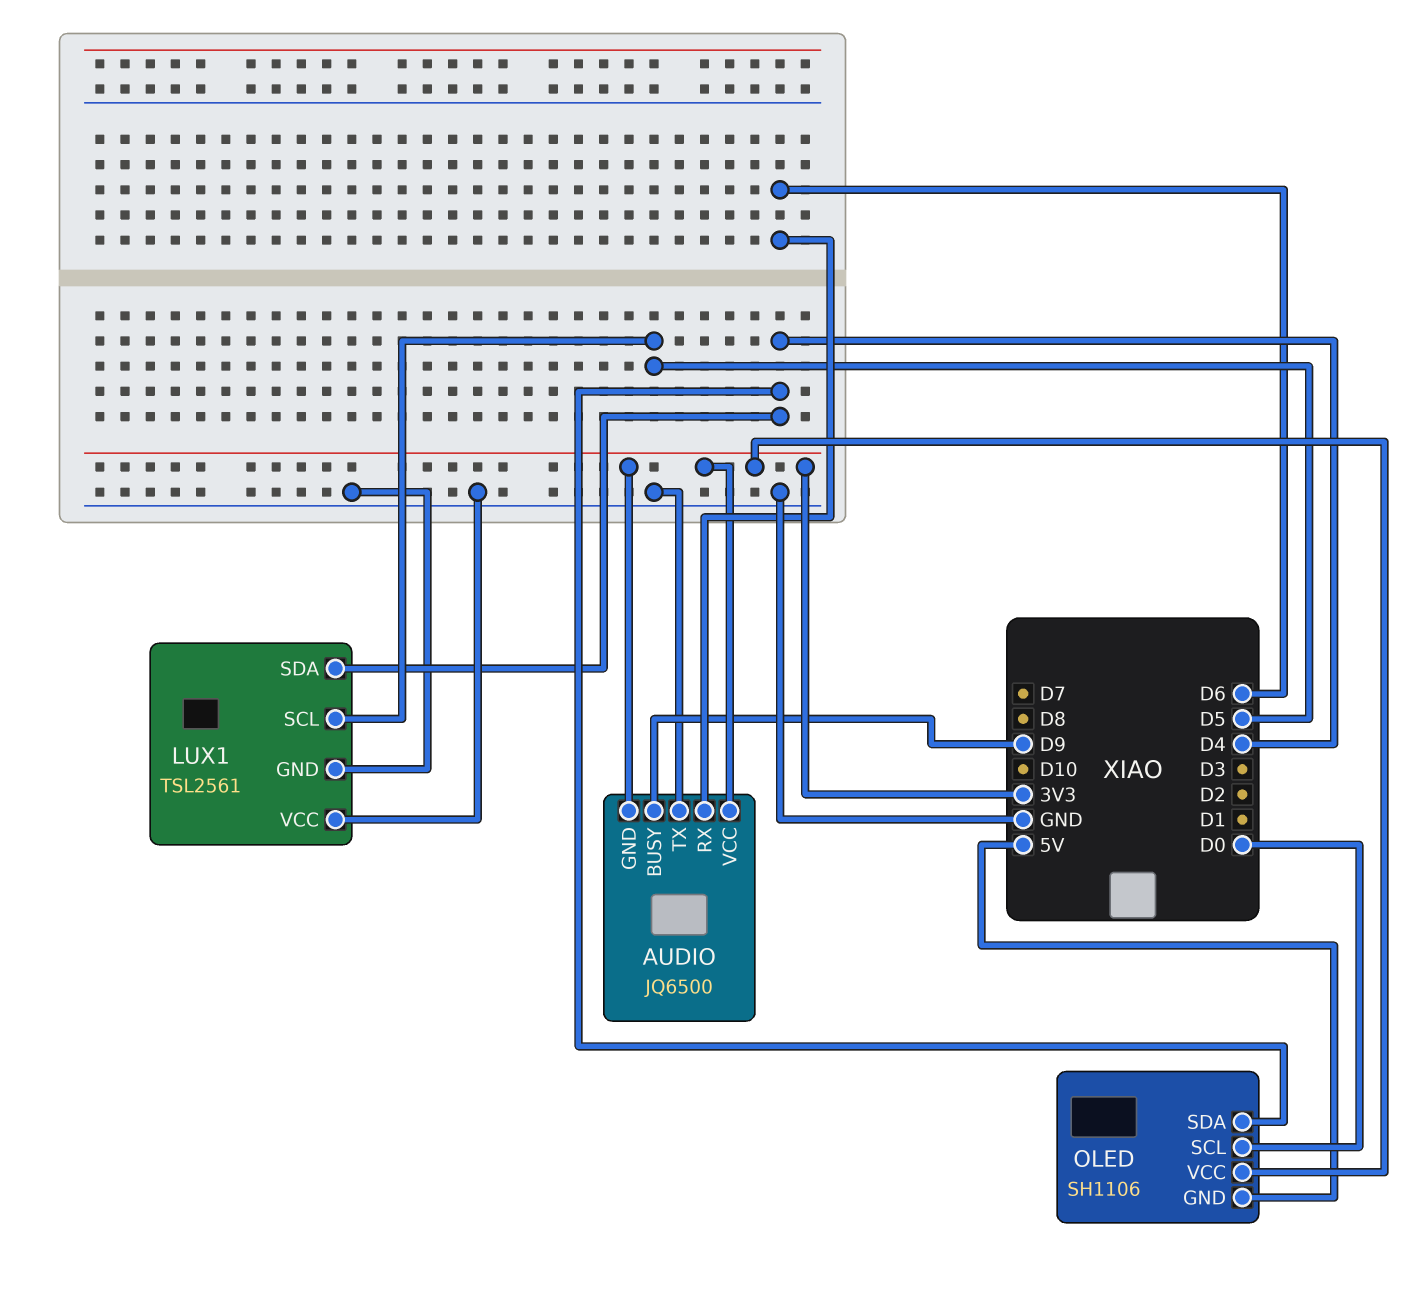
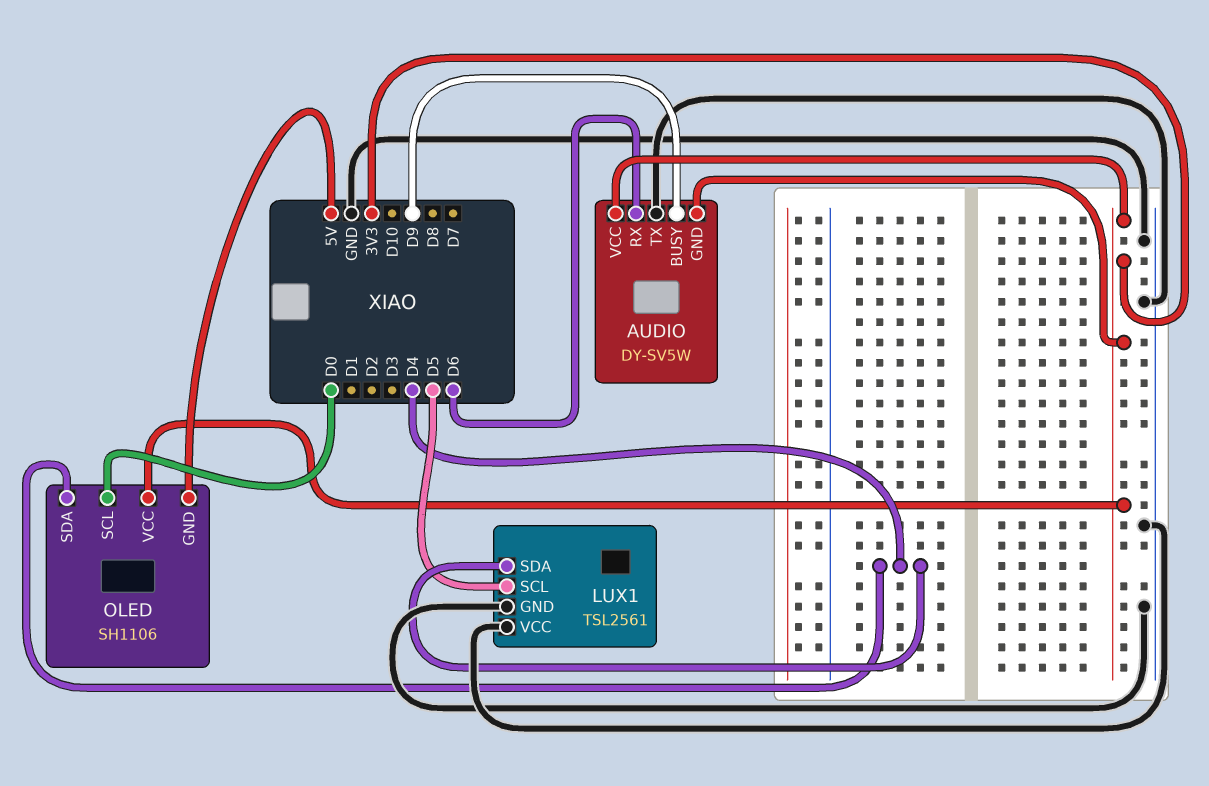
AUDIO: JQ6500 -> DY-SV5W

